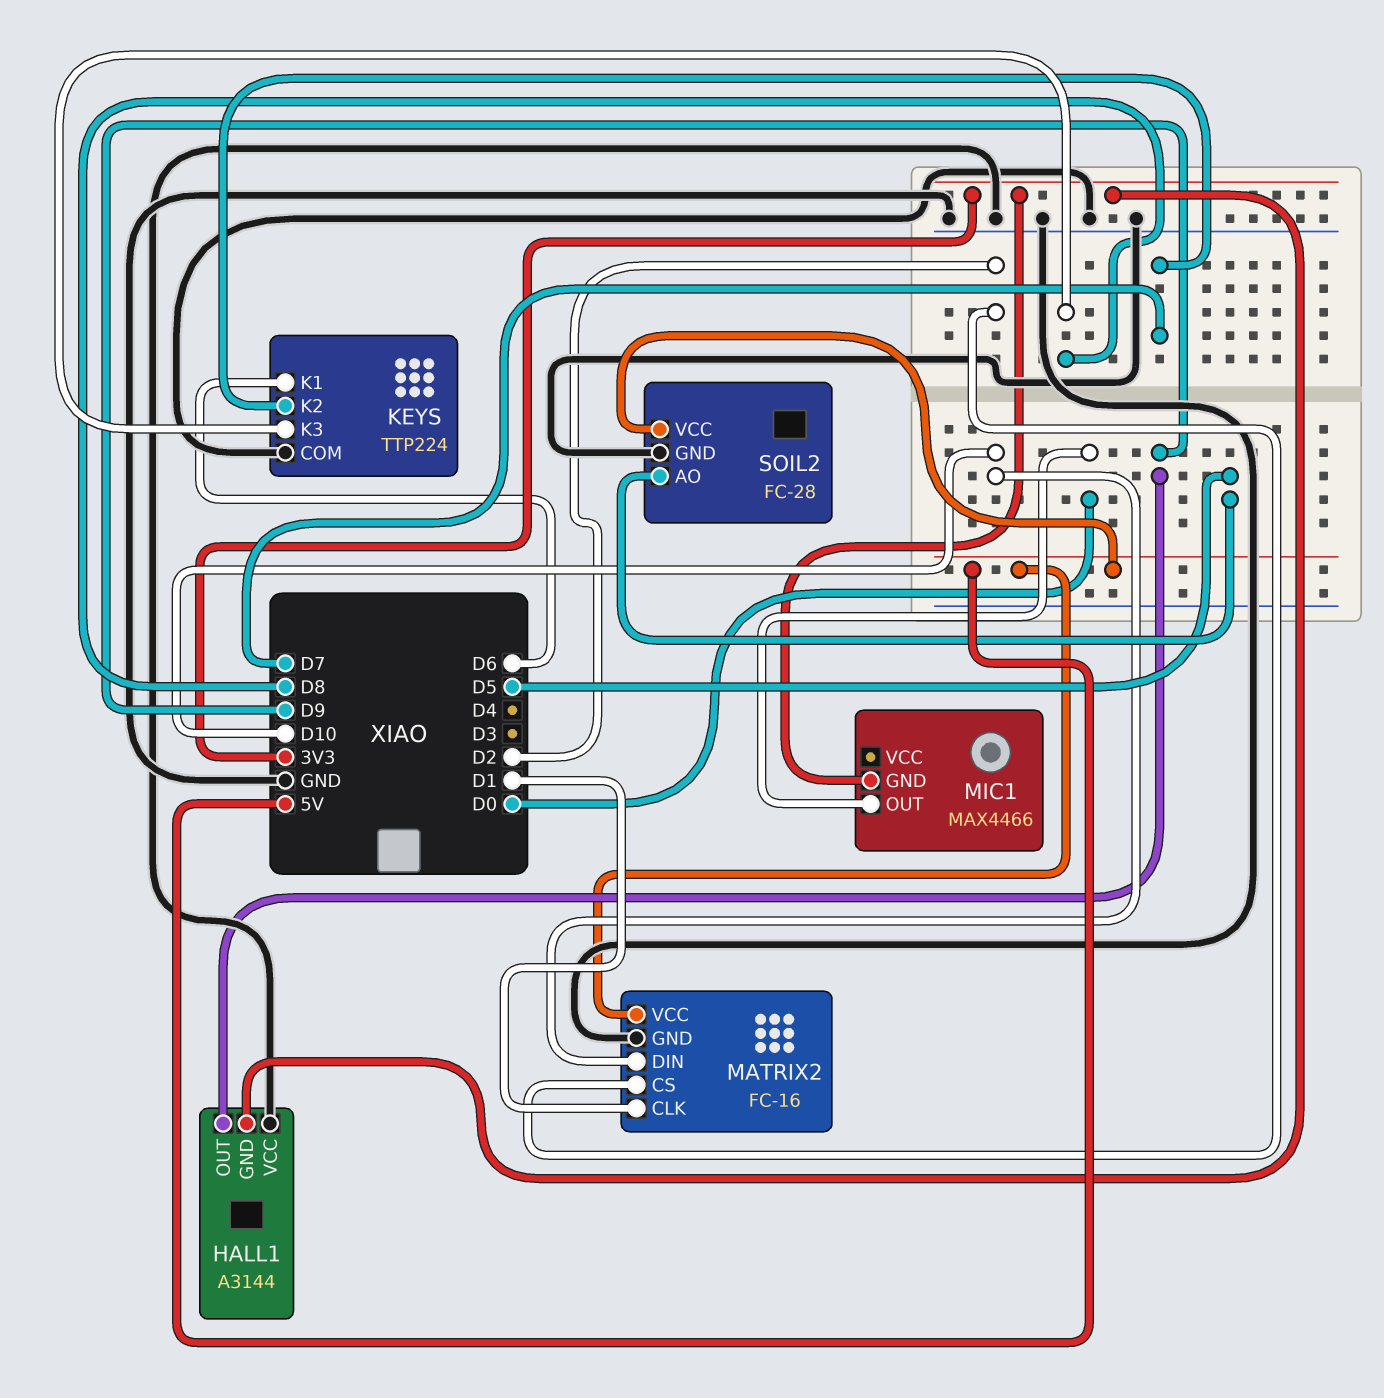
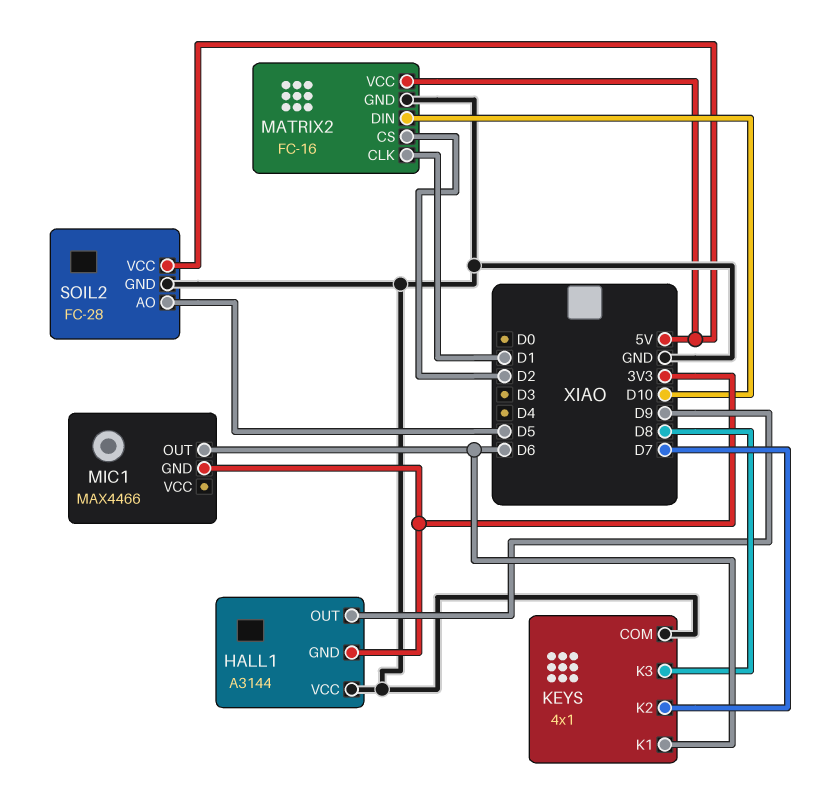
KEYS: TTP224 -> 4x1
MIC1 pin OUT: D0 -> D6

